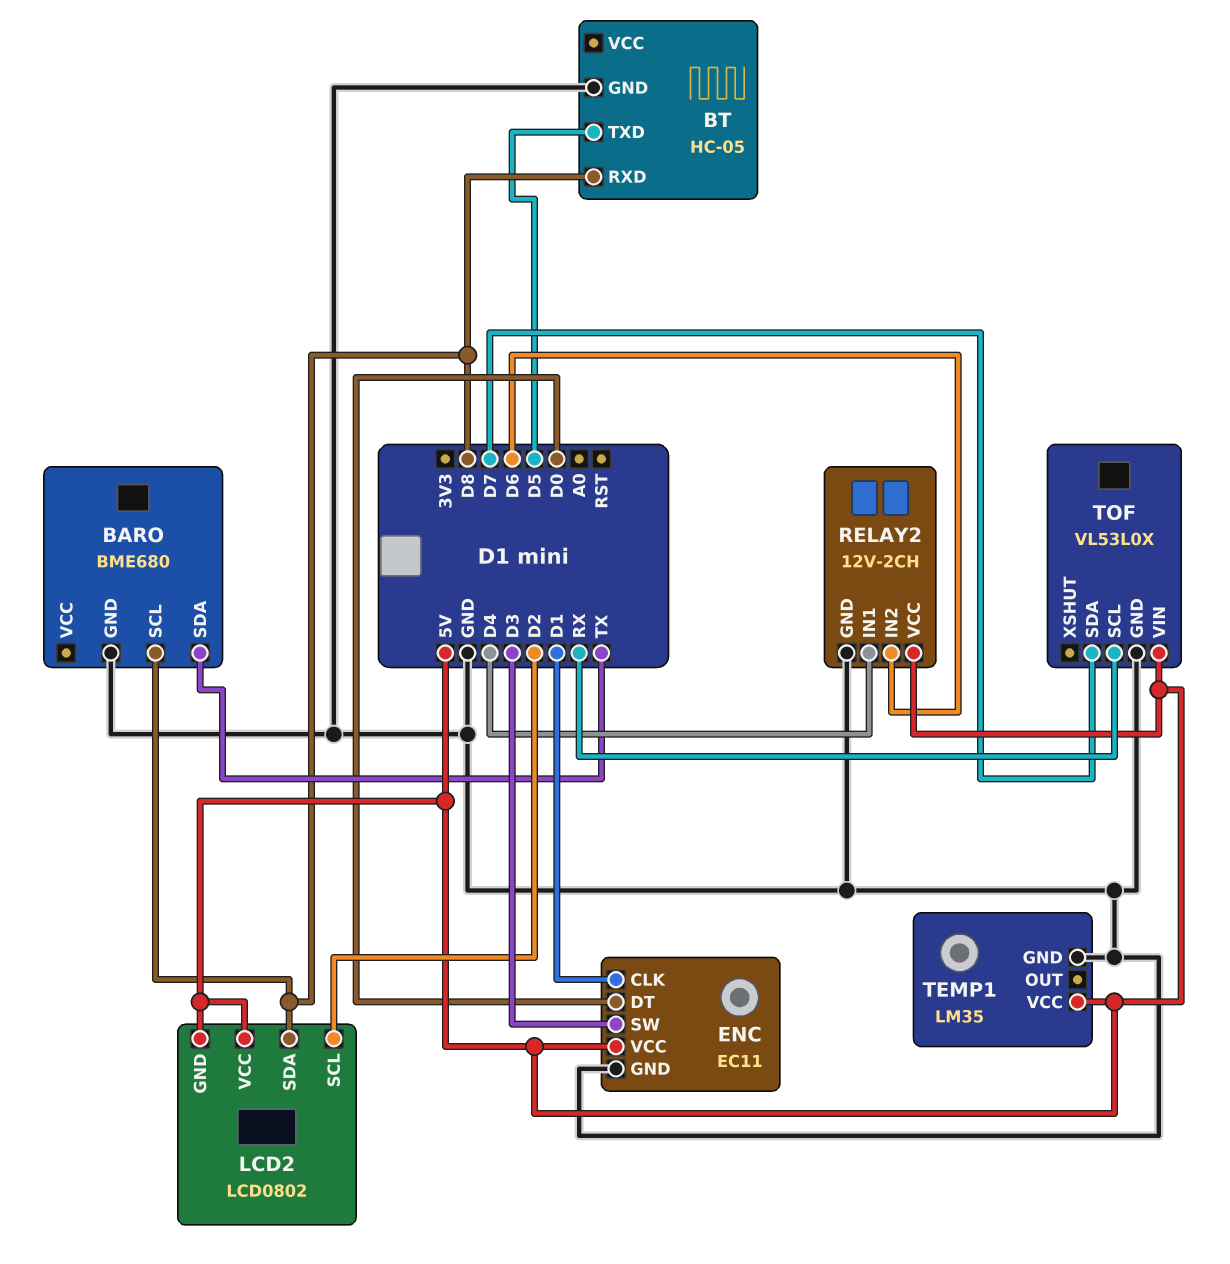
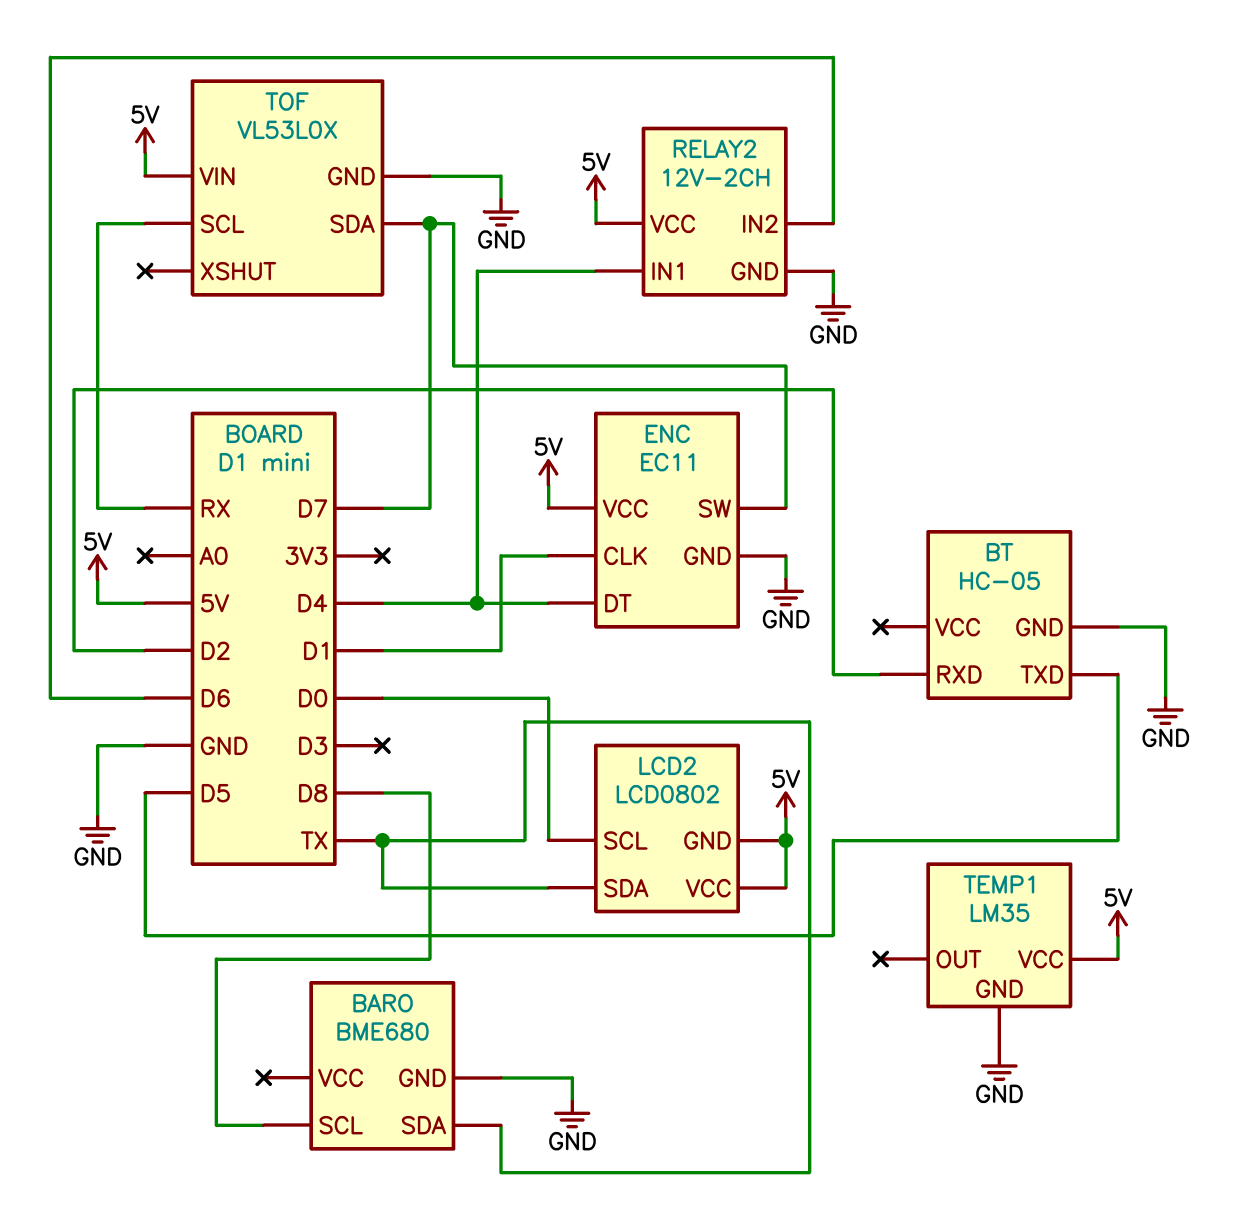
BT pin RXD: D8 -> D2
ENC pin DT: D0 -> D4
ENC pin SW: D3 -> D7
LCD2 pin SCL: D2 -> D0
LCD2 pin SDA: D8 -> TX

